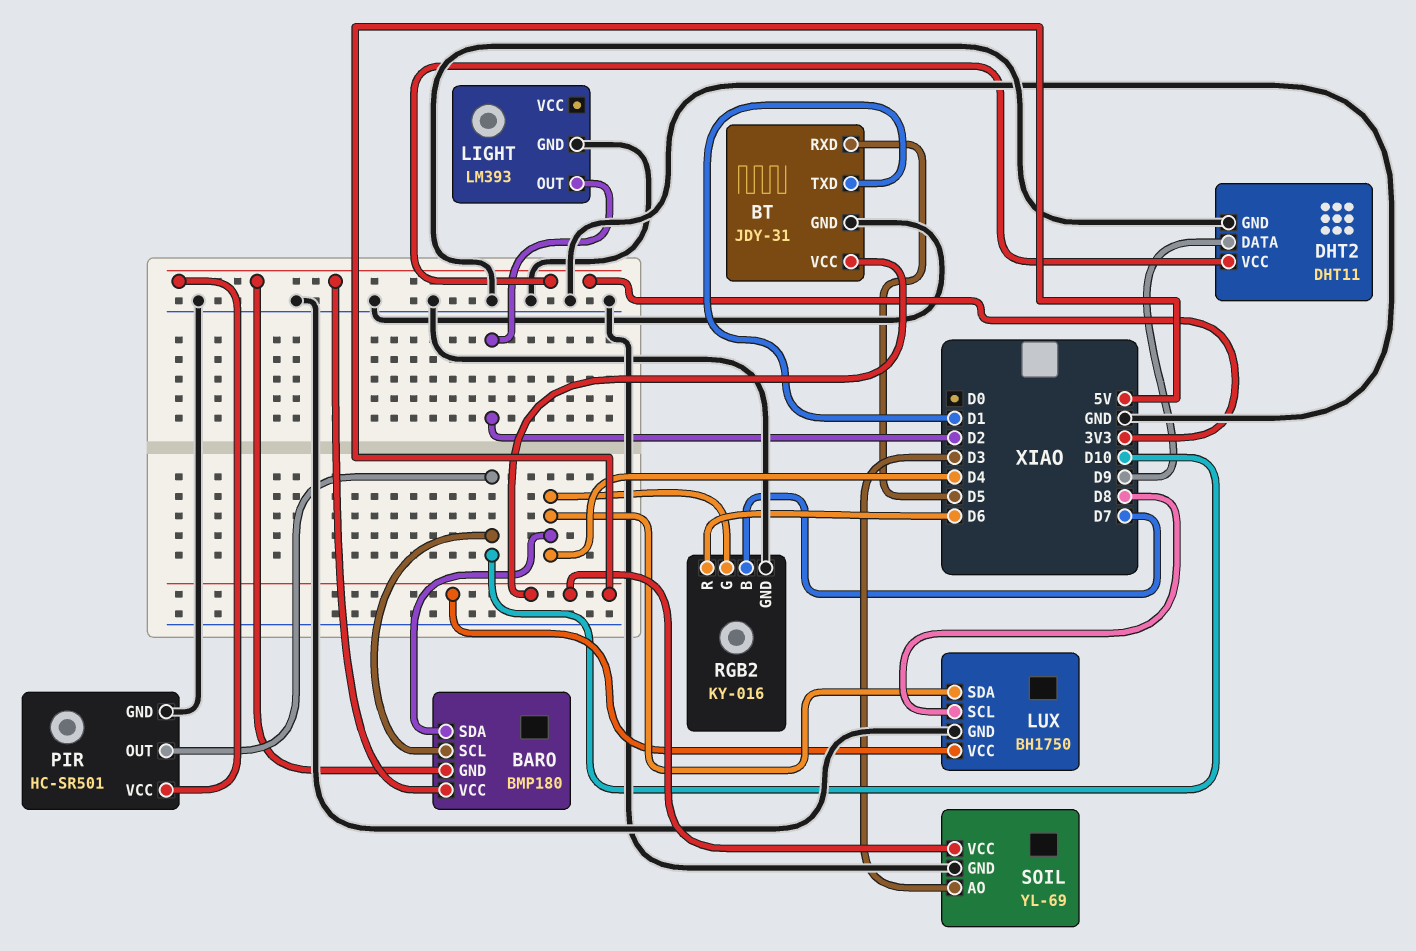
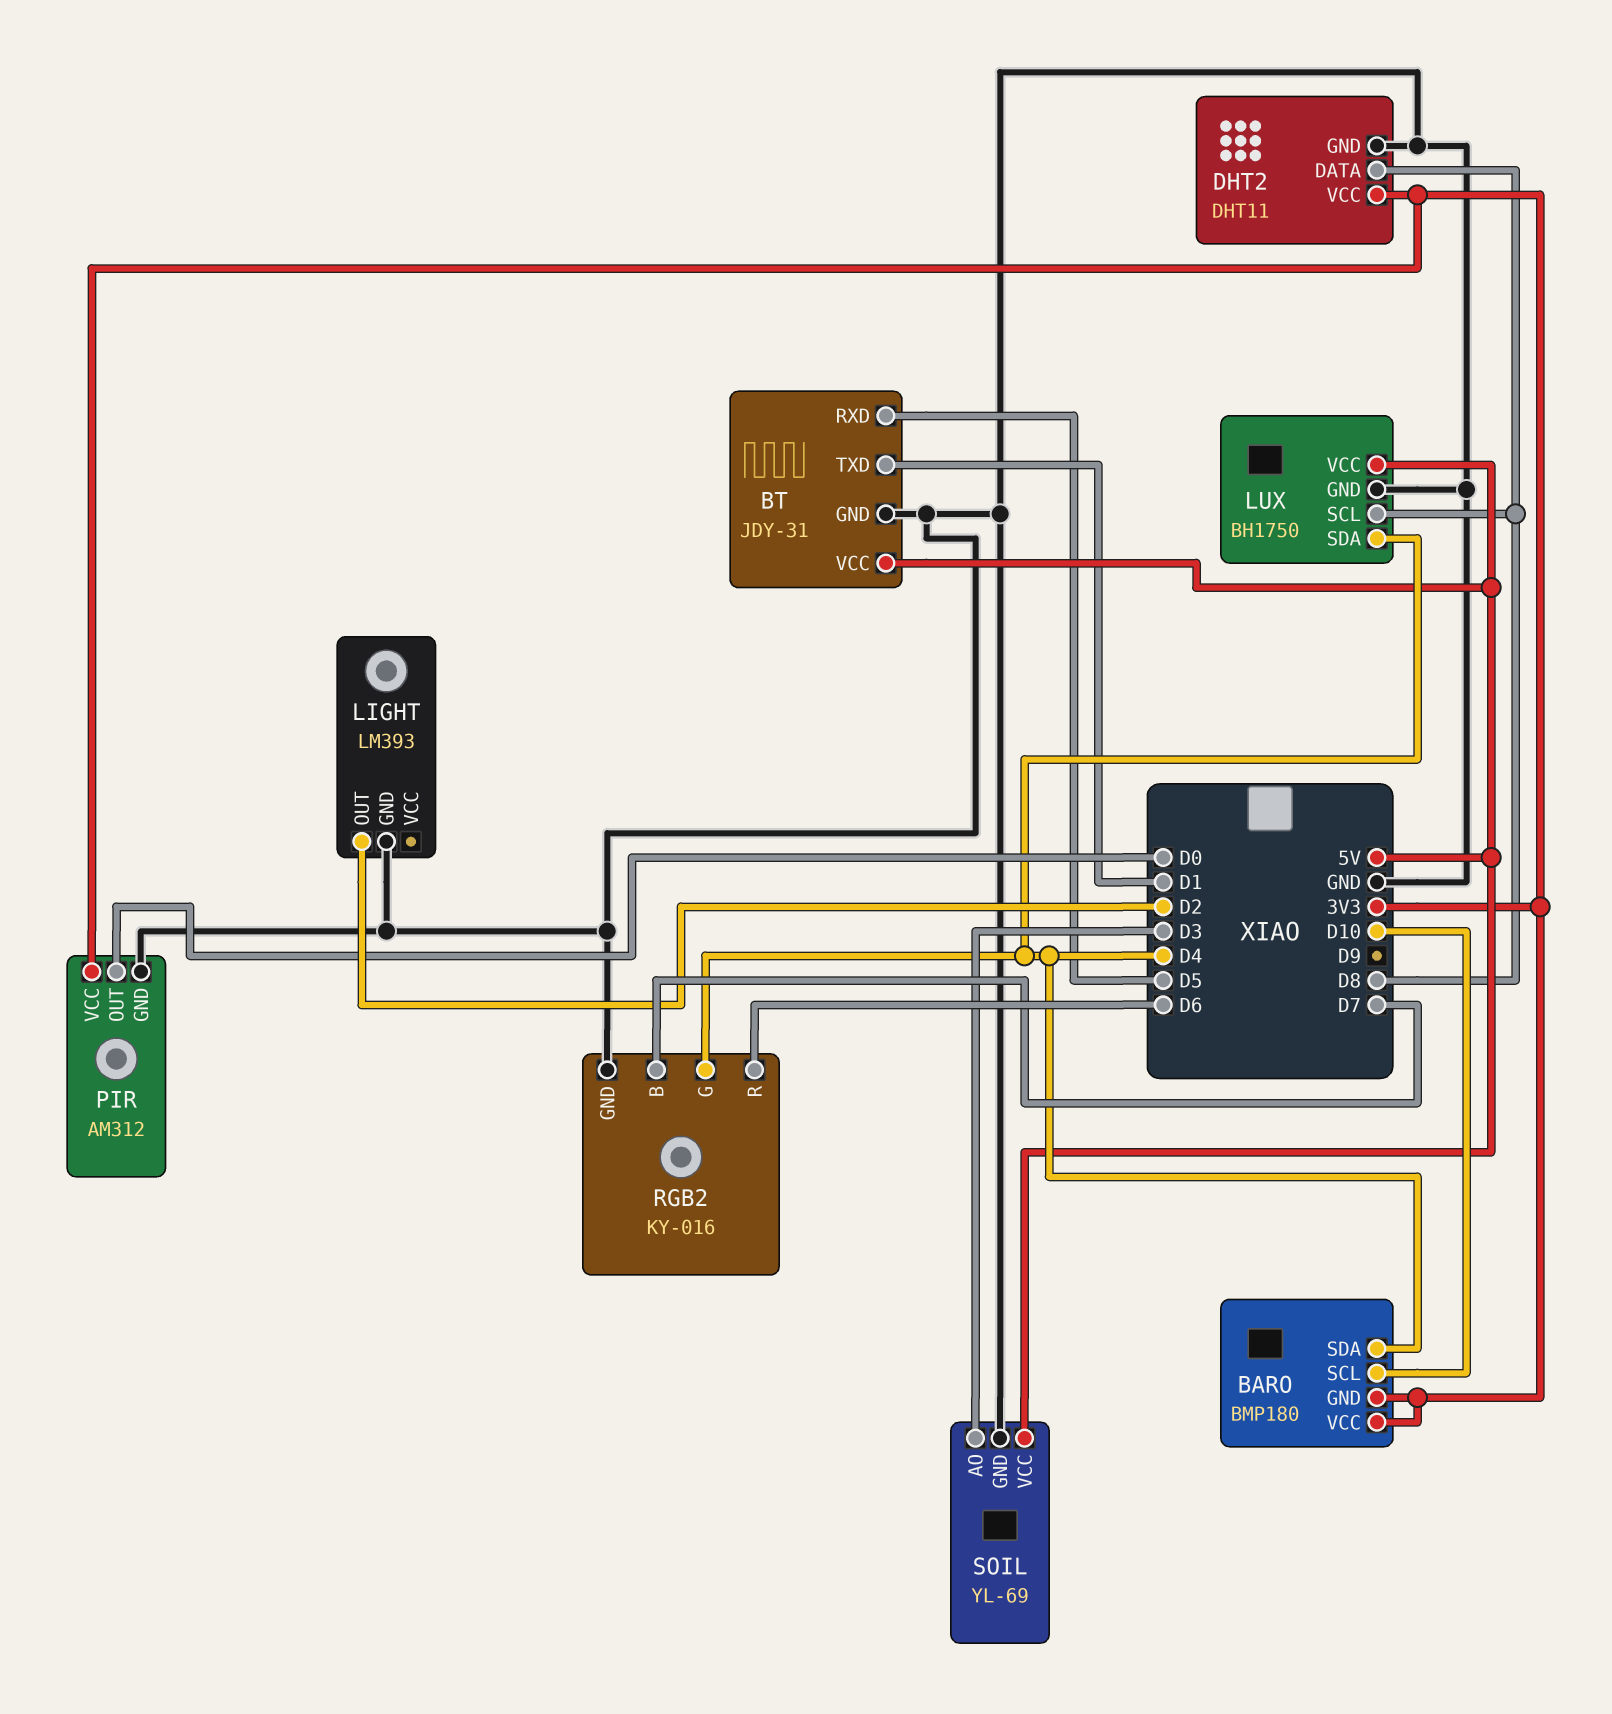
DHT2 pin DATA: D9 -> D8
PIR: HC-SR501 -> AM312
PIR pin OUT: D10 -> D0

